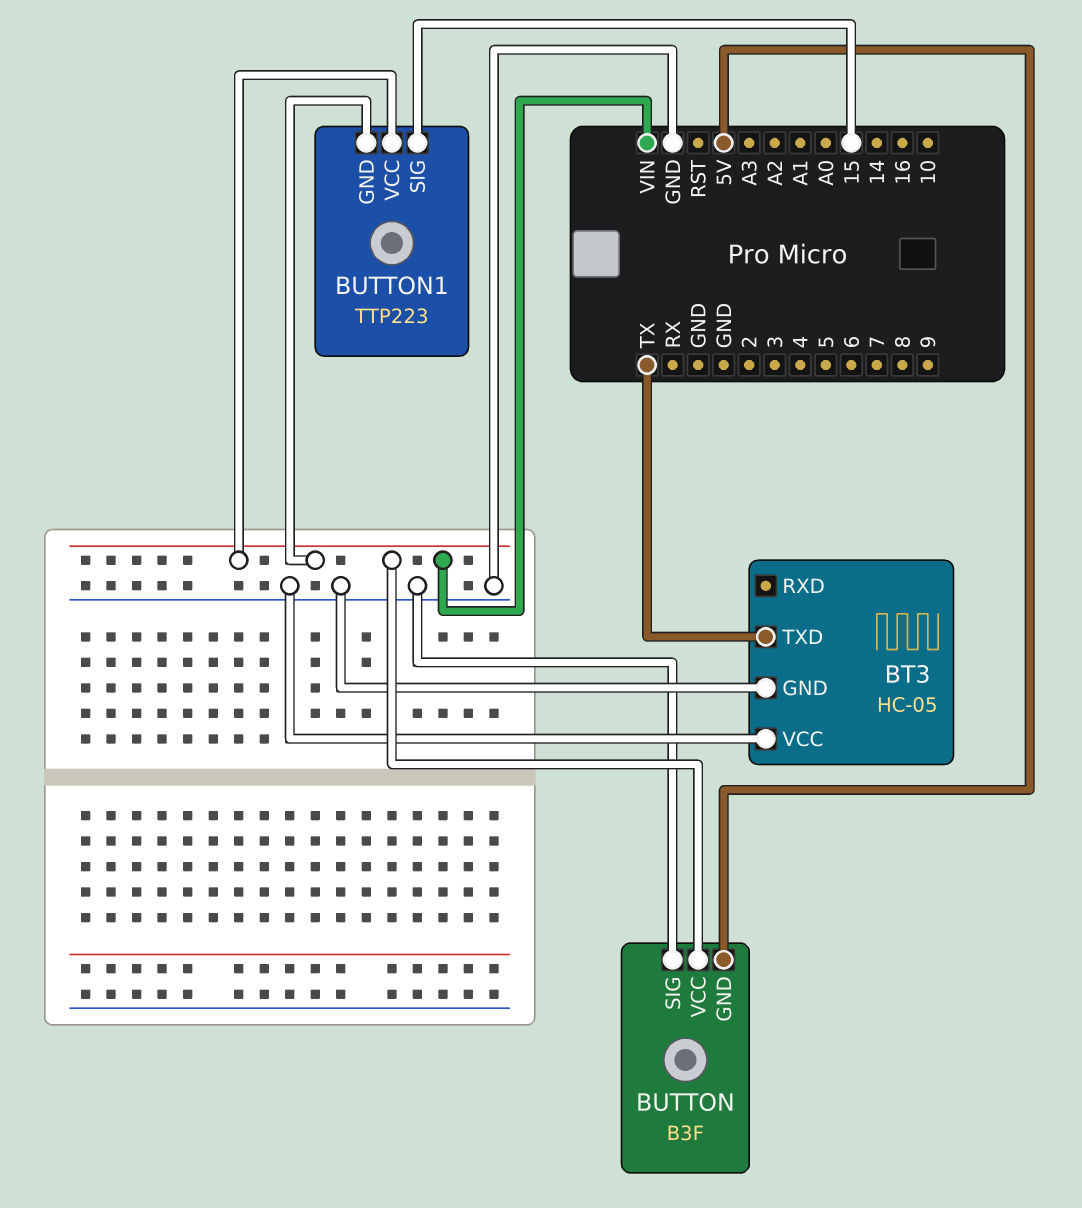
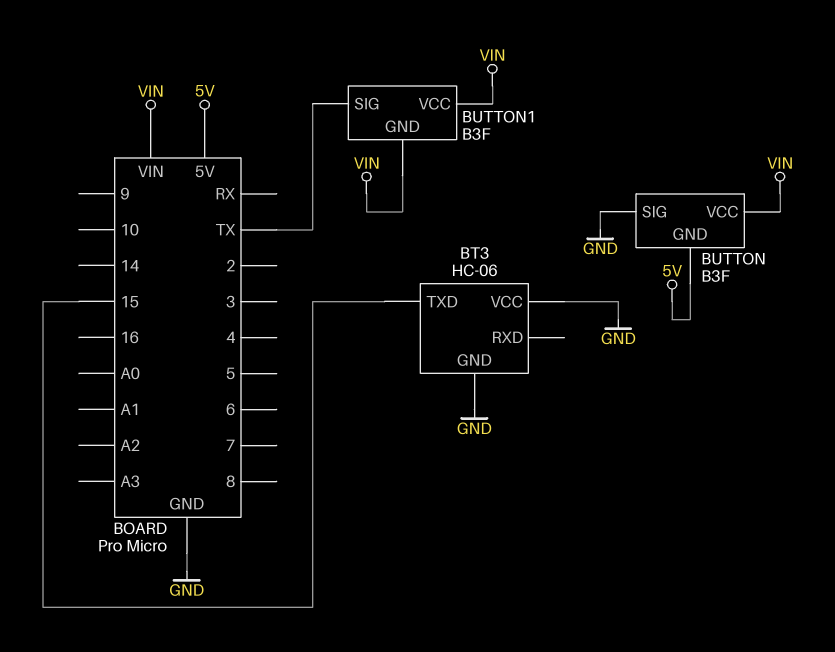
BT3: HC-05 -> HC-06
BT3 pin TXD: TX -> 15
BUTTON1: TTP223 -> B3F
BUTTON1 pin SIG: 15 -> TX

